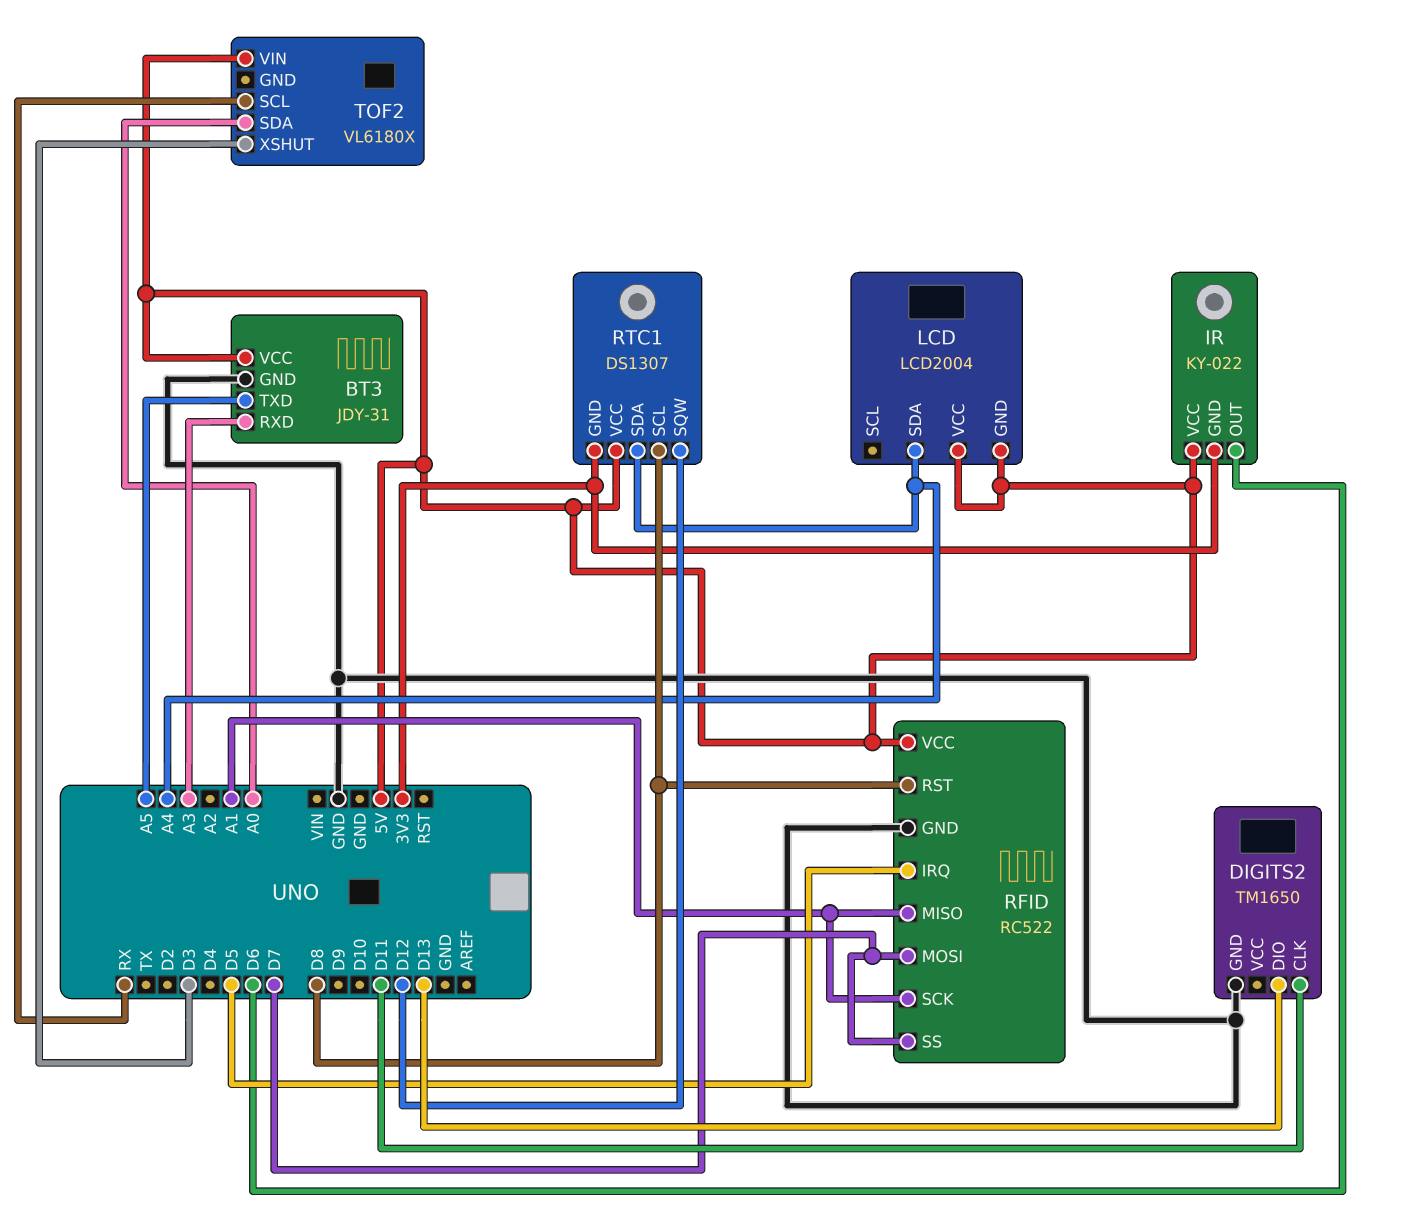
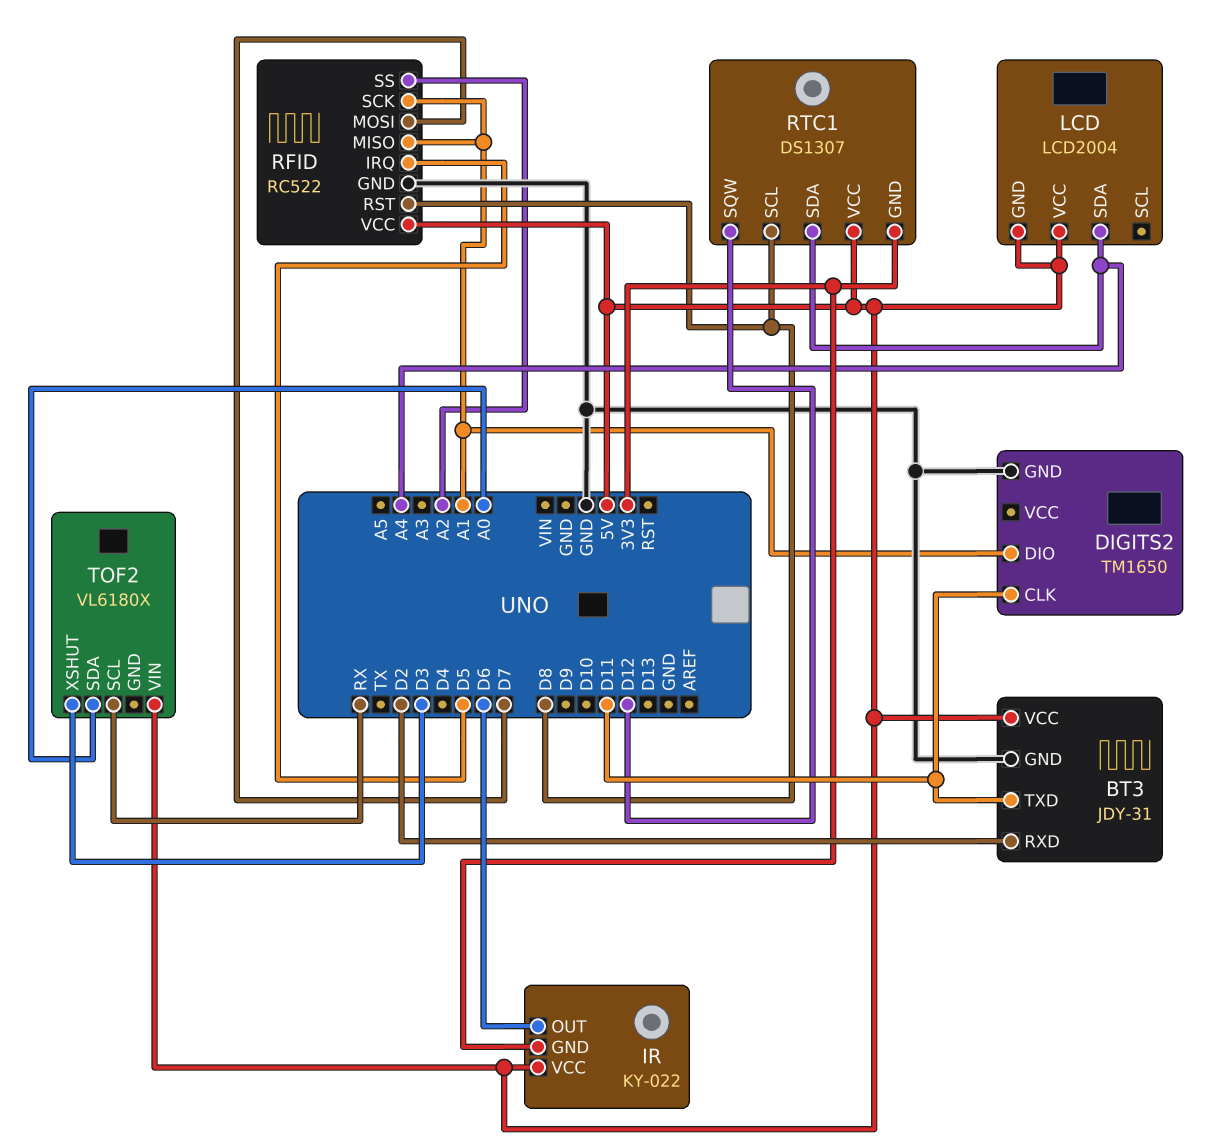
BT3 pin RXD: A3 -> D2
BT3 pin TXD: A5 -> D11
DIGITS2 pin DIO: D13 -> A1
RFID pin SS: D7 -> A2

